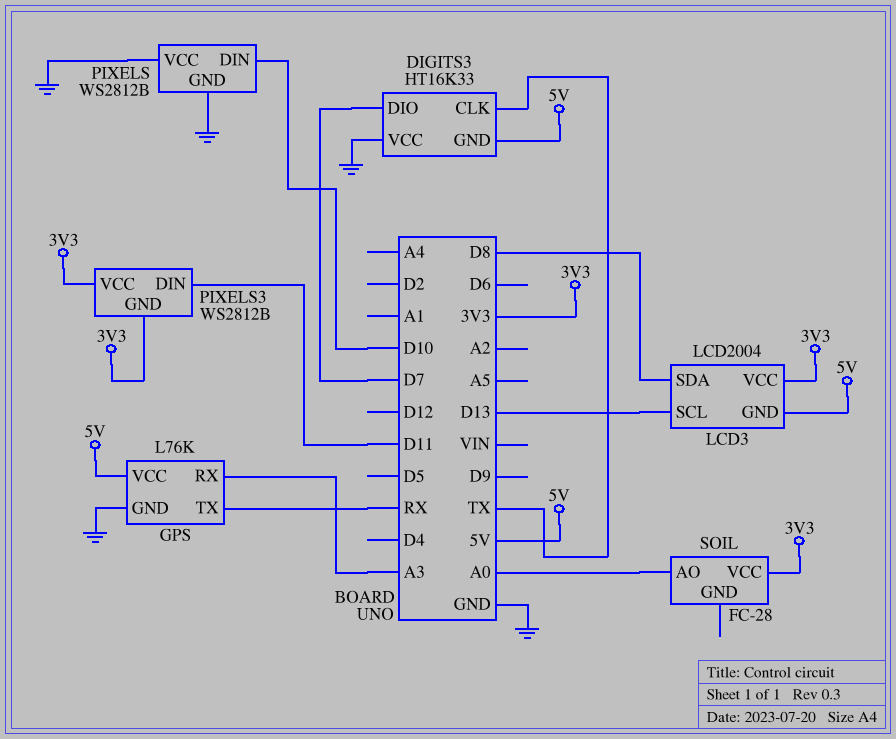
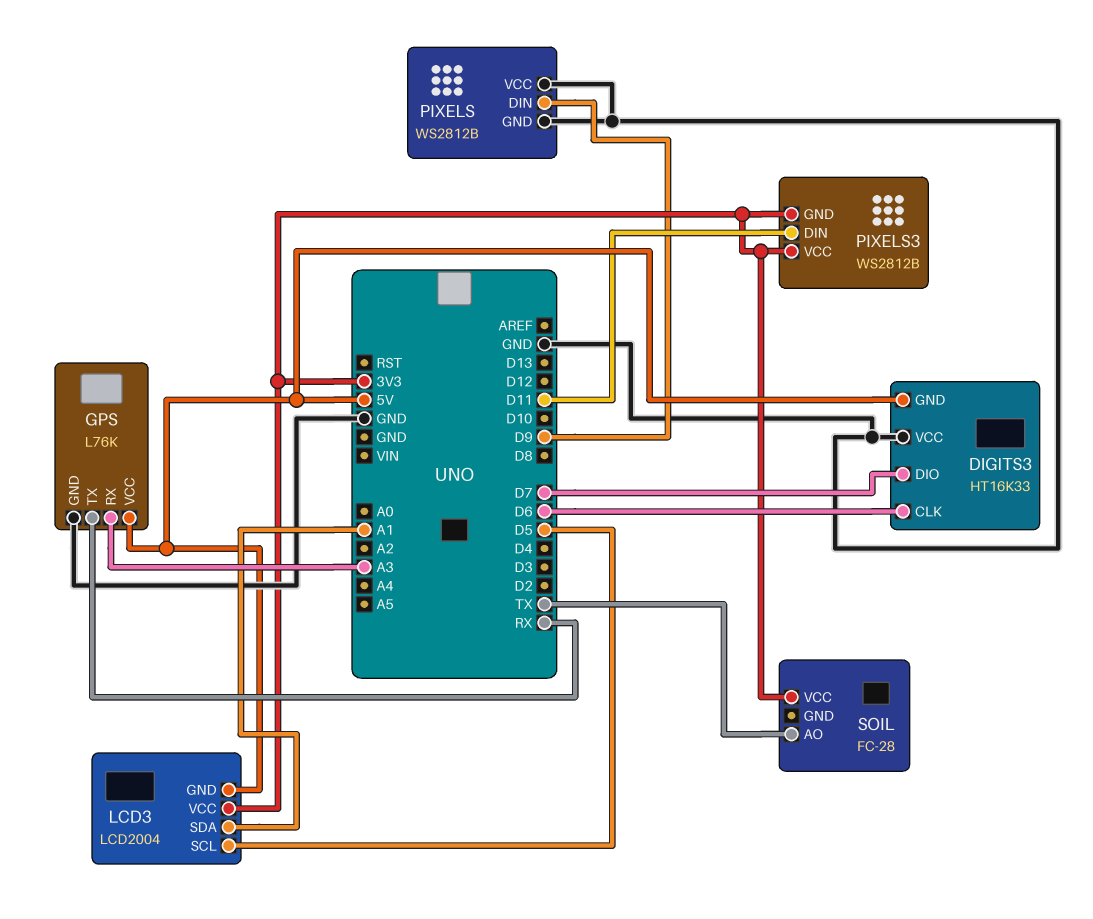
DIGITS3 pin CLK: TX -> D6
LCD3 pin SCL: D13 -> D5
LCD3 pin SDA: D8 -> A1
PIXELS pin DIN: D10 -> D9
SOIL pin AO: A0 -> TX

